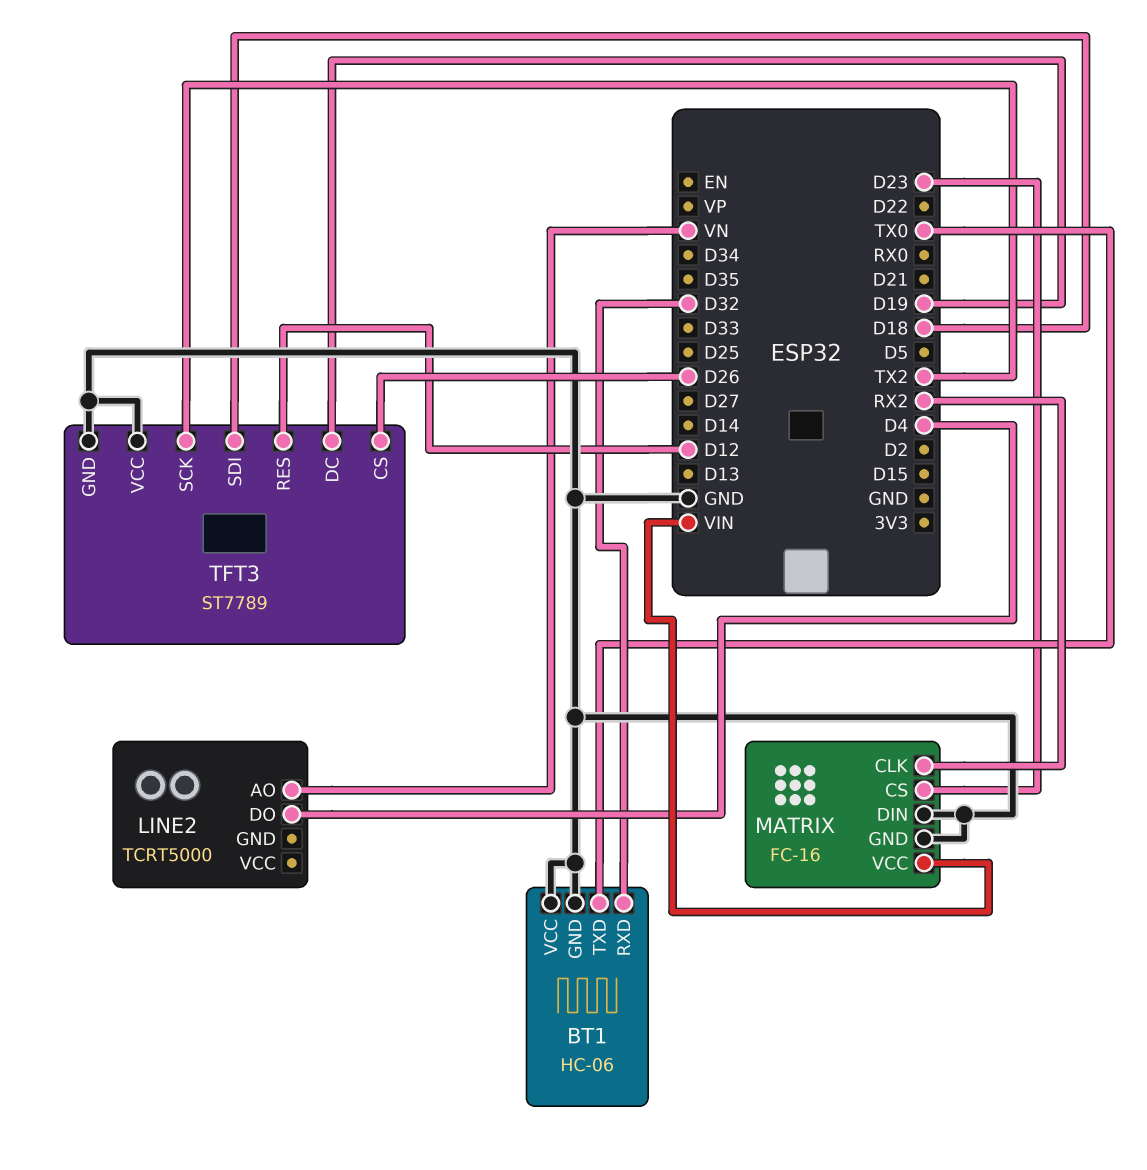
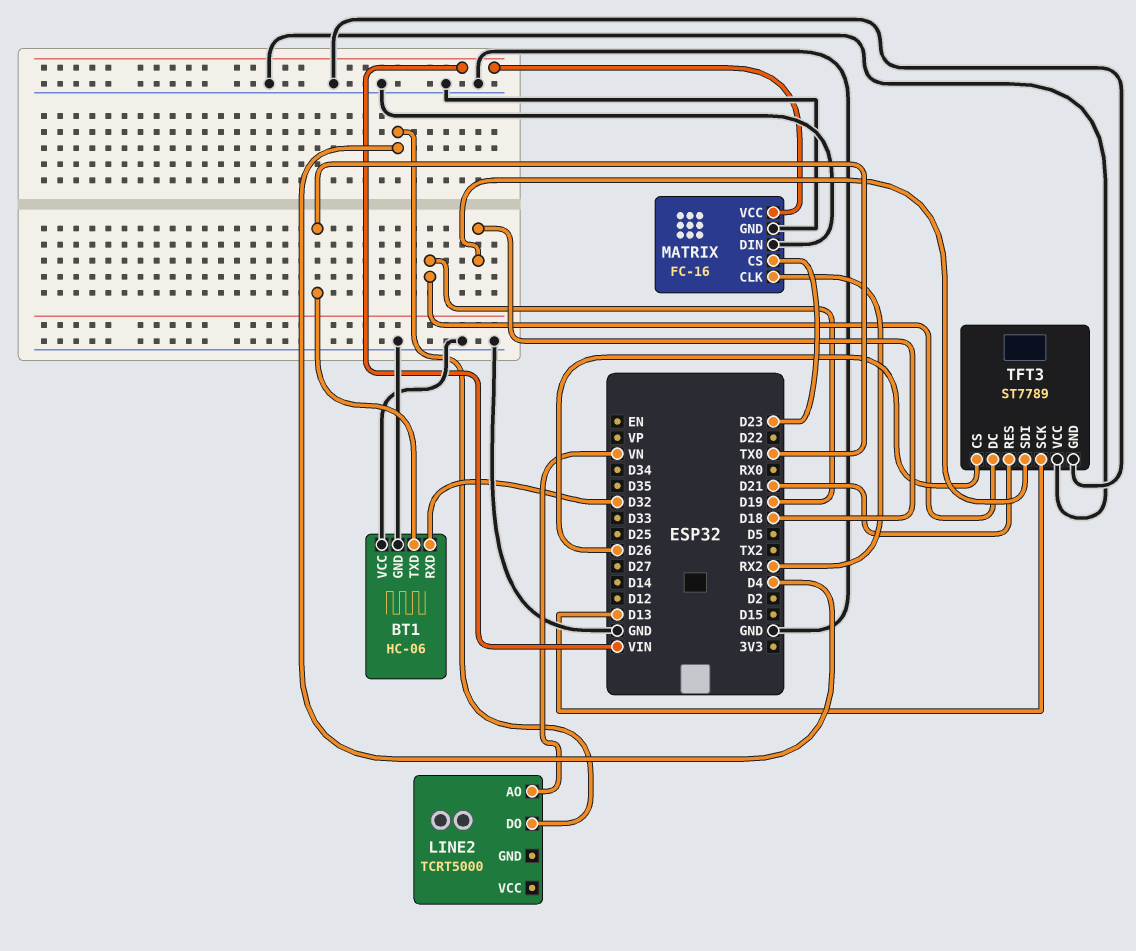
TFT3 pin RES: D12 -> D21
TFT3 pin SCK: TX2 -> D13

